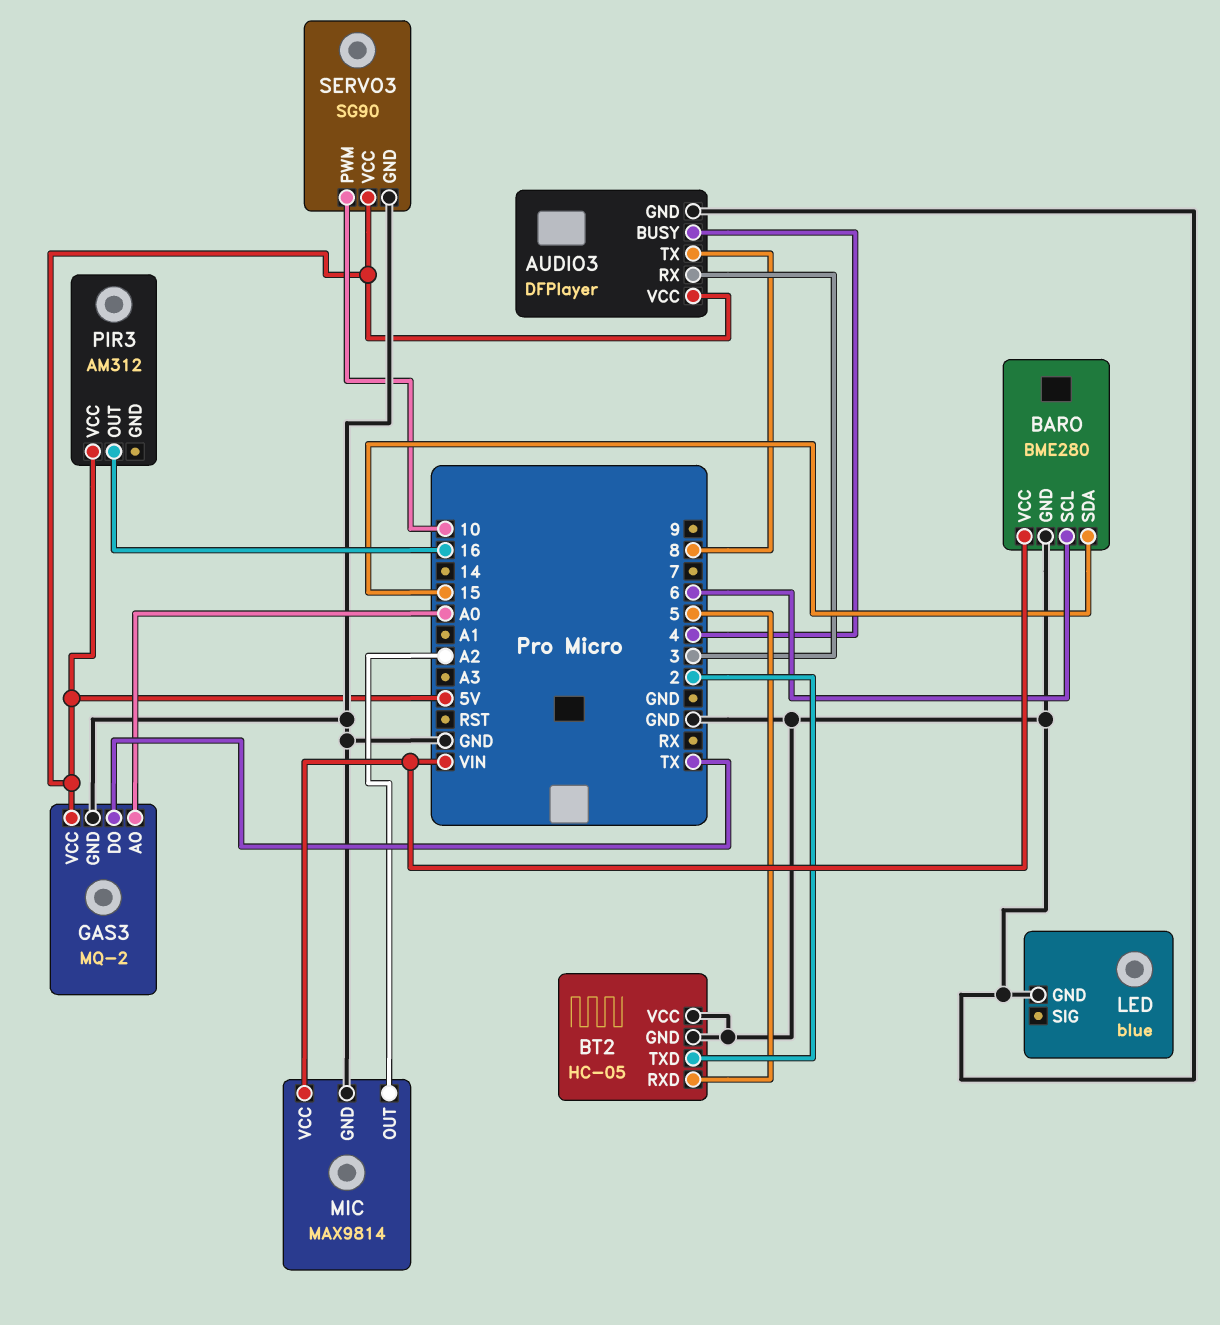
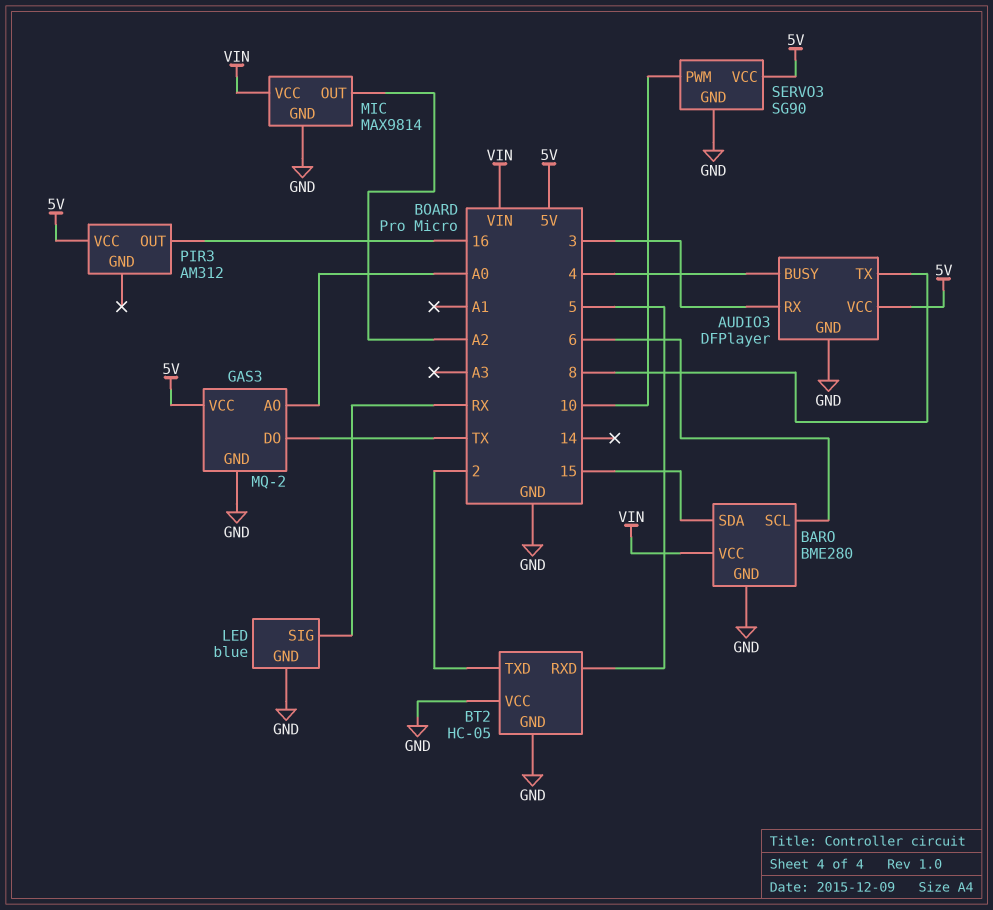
LED pin SIG: none -> RX

